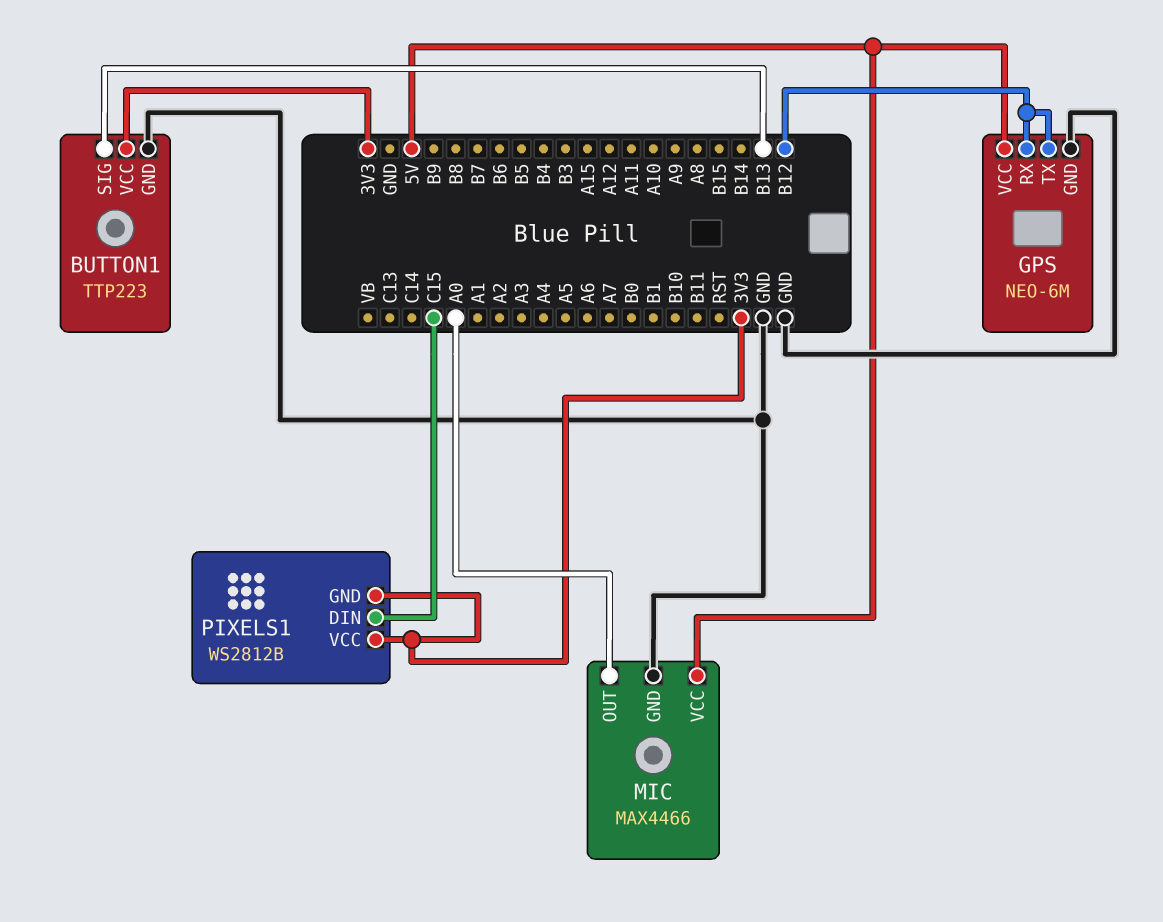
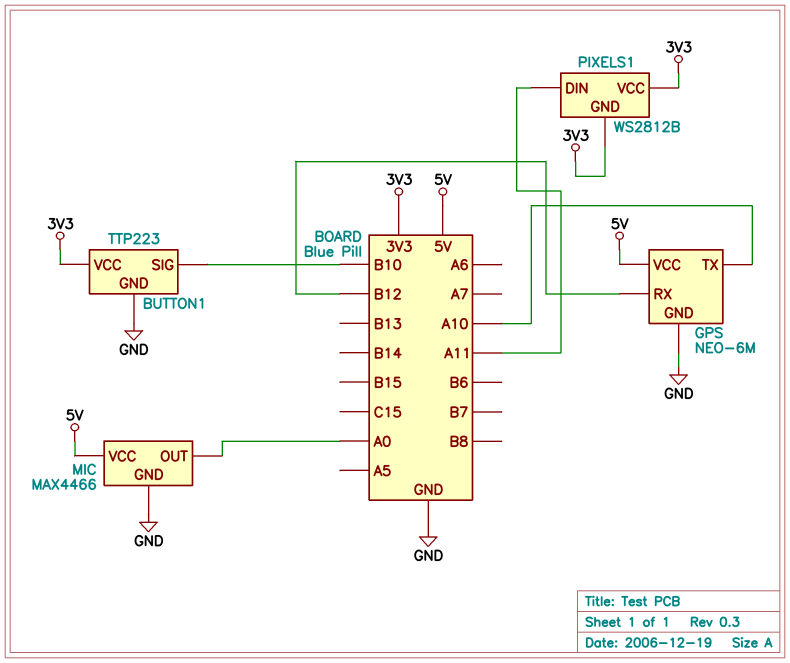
BUTTON1 pin SIG: B13 -> B10
GPS pin TX: B12 -> A10
PIXELS1 pin DIN: C15 -> A11

